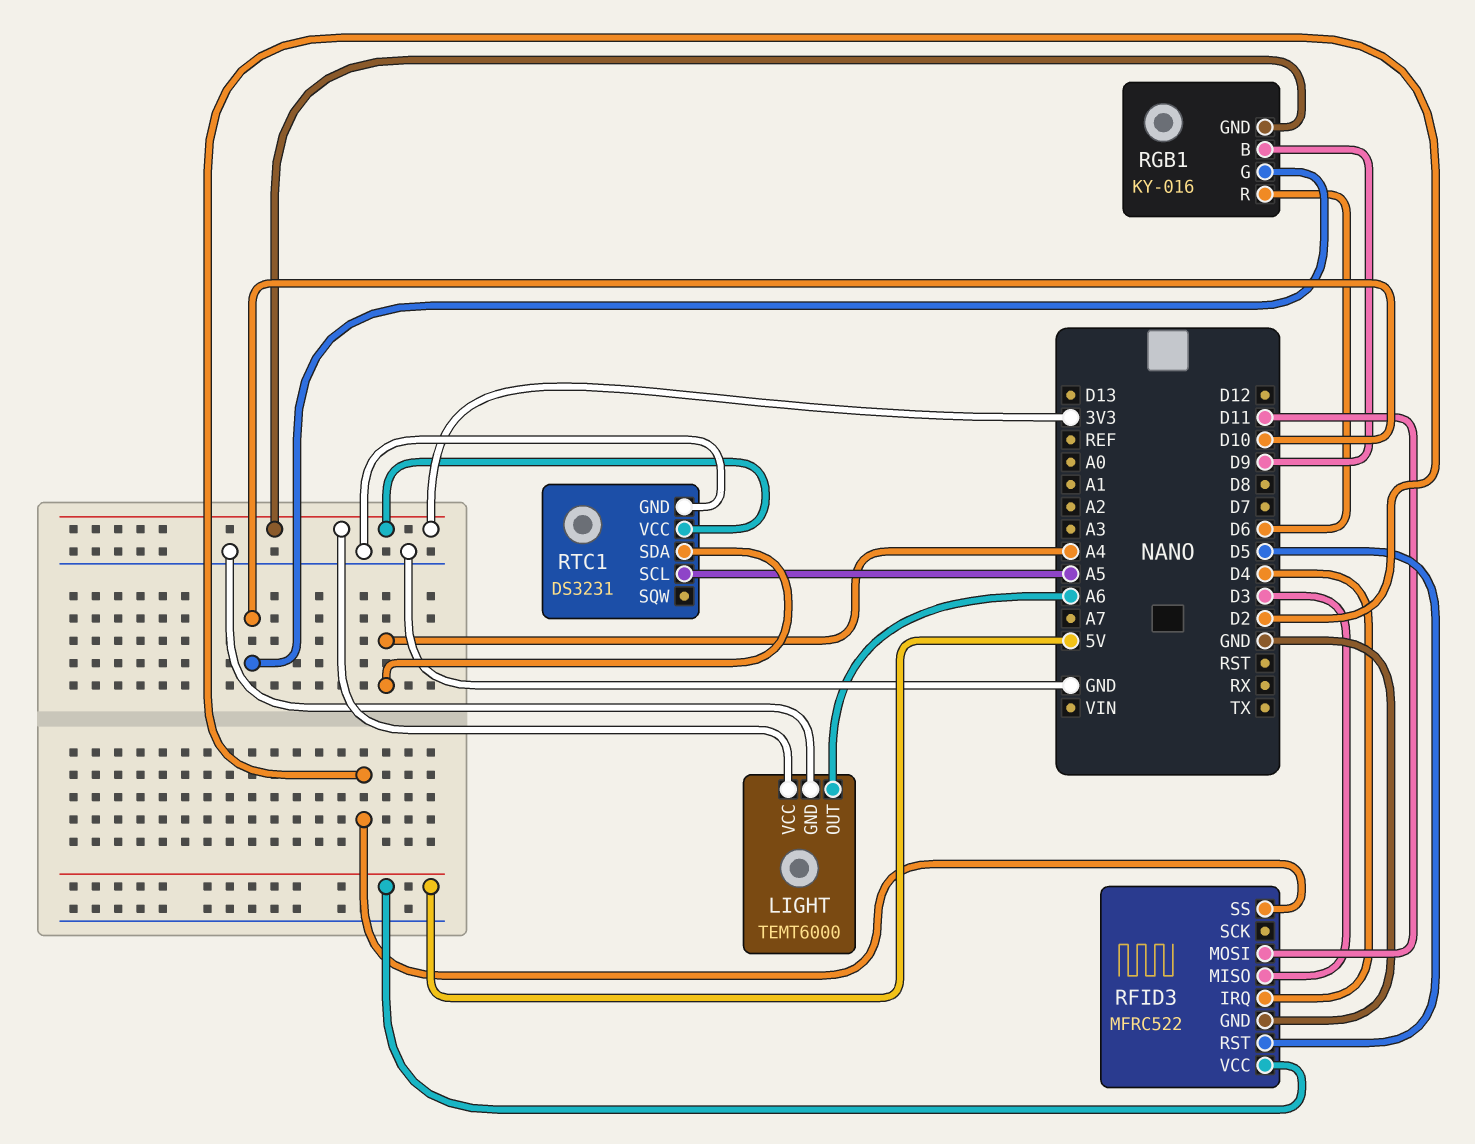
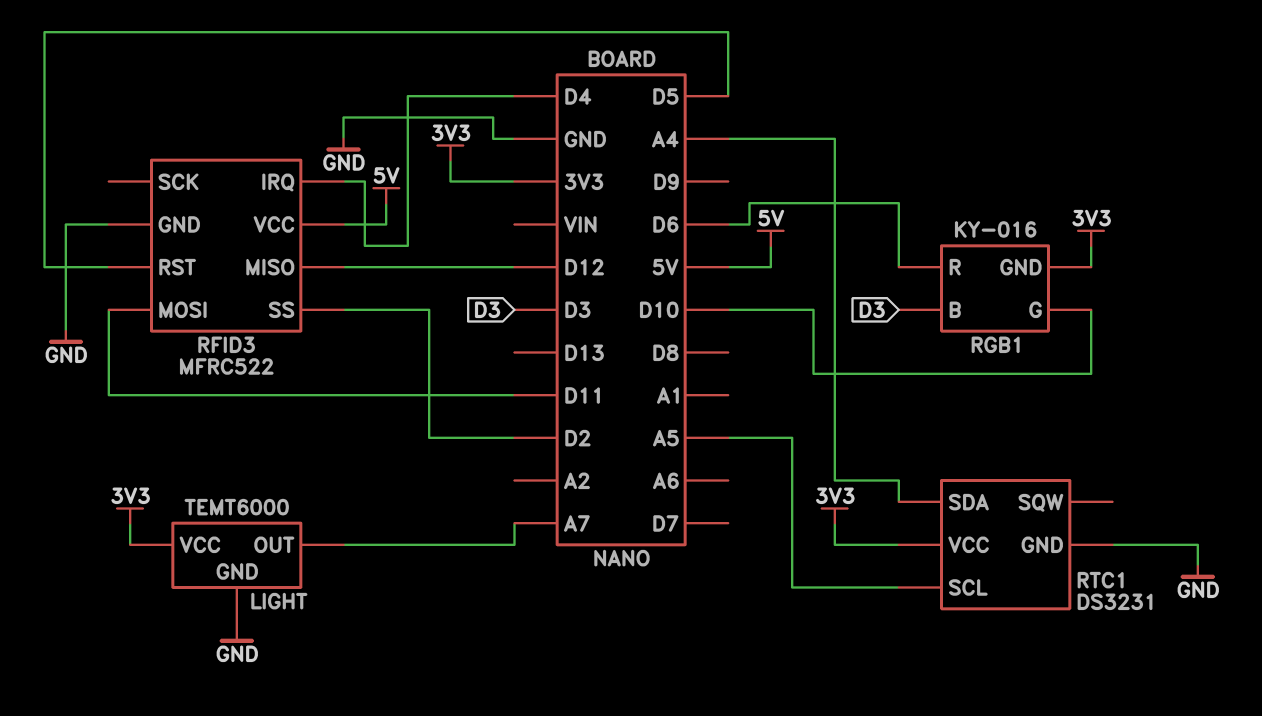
LIGHT pin OUT: A6 -> A7
RFID3 pin MISO: D3 -> D12
RGB1 pin B: D9 -> D3

